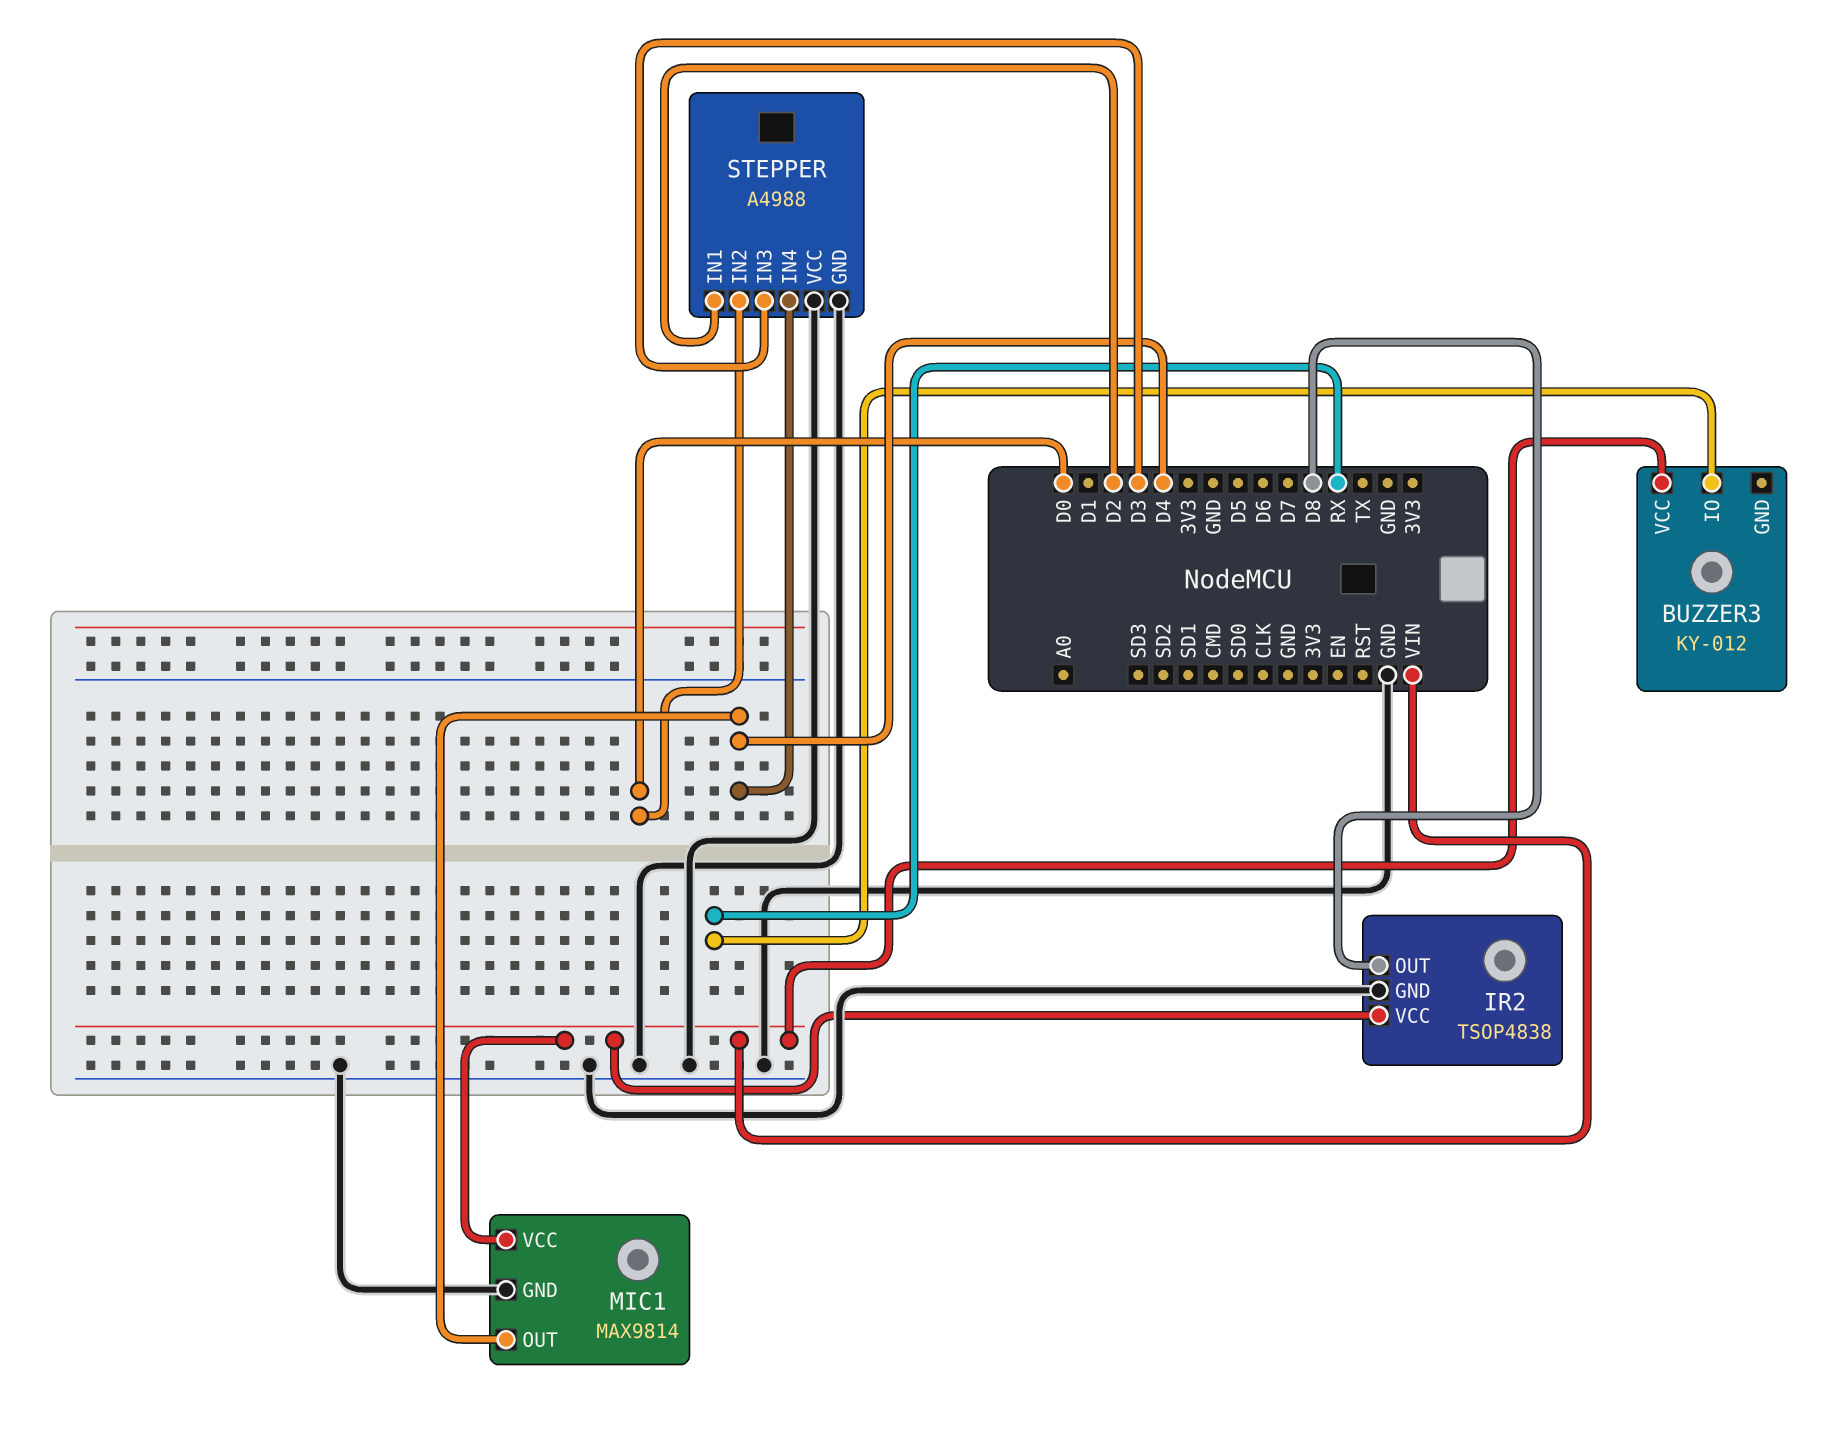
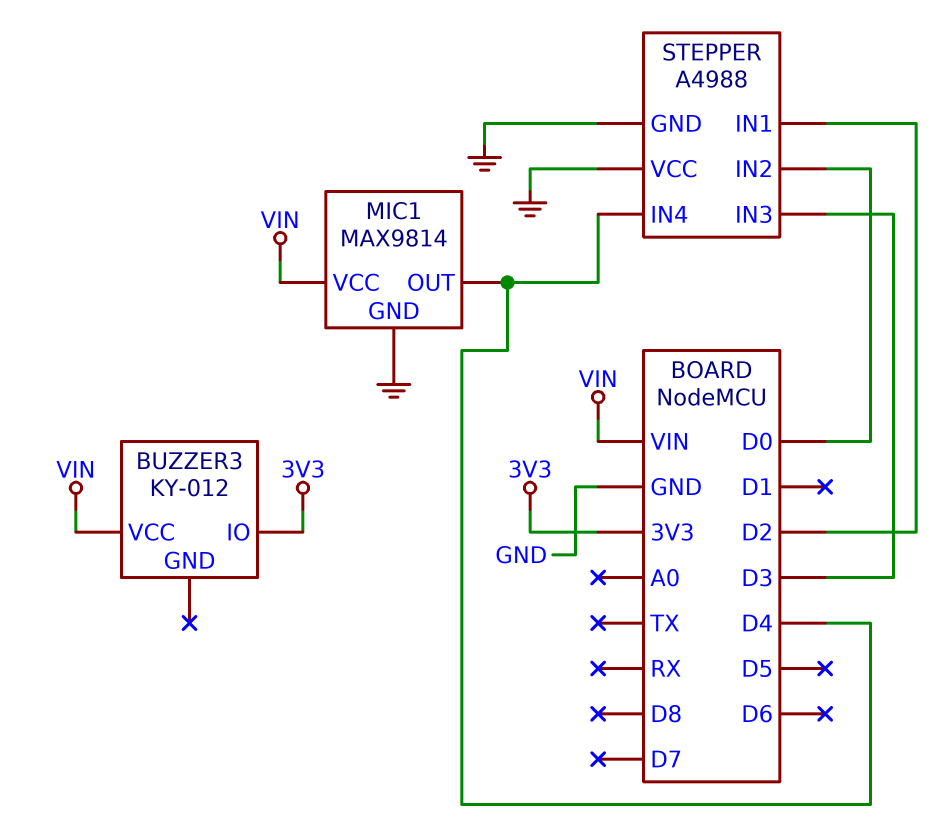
BUZZER3 pin IO: RX -> 3V3
IR2: TSOP4838 -> none
IR2 pin GND: GND -> none
IR2 pin OUT: D8 -> none
IR2 pin VCC: VIN -> none

